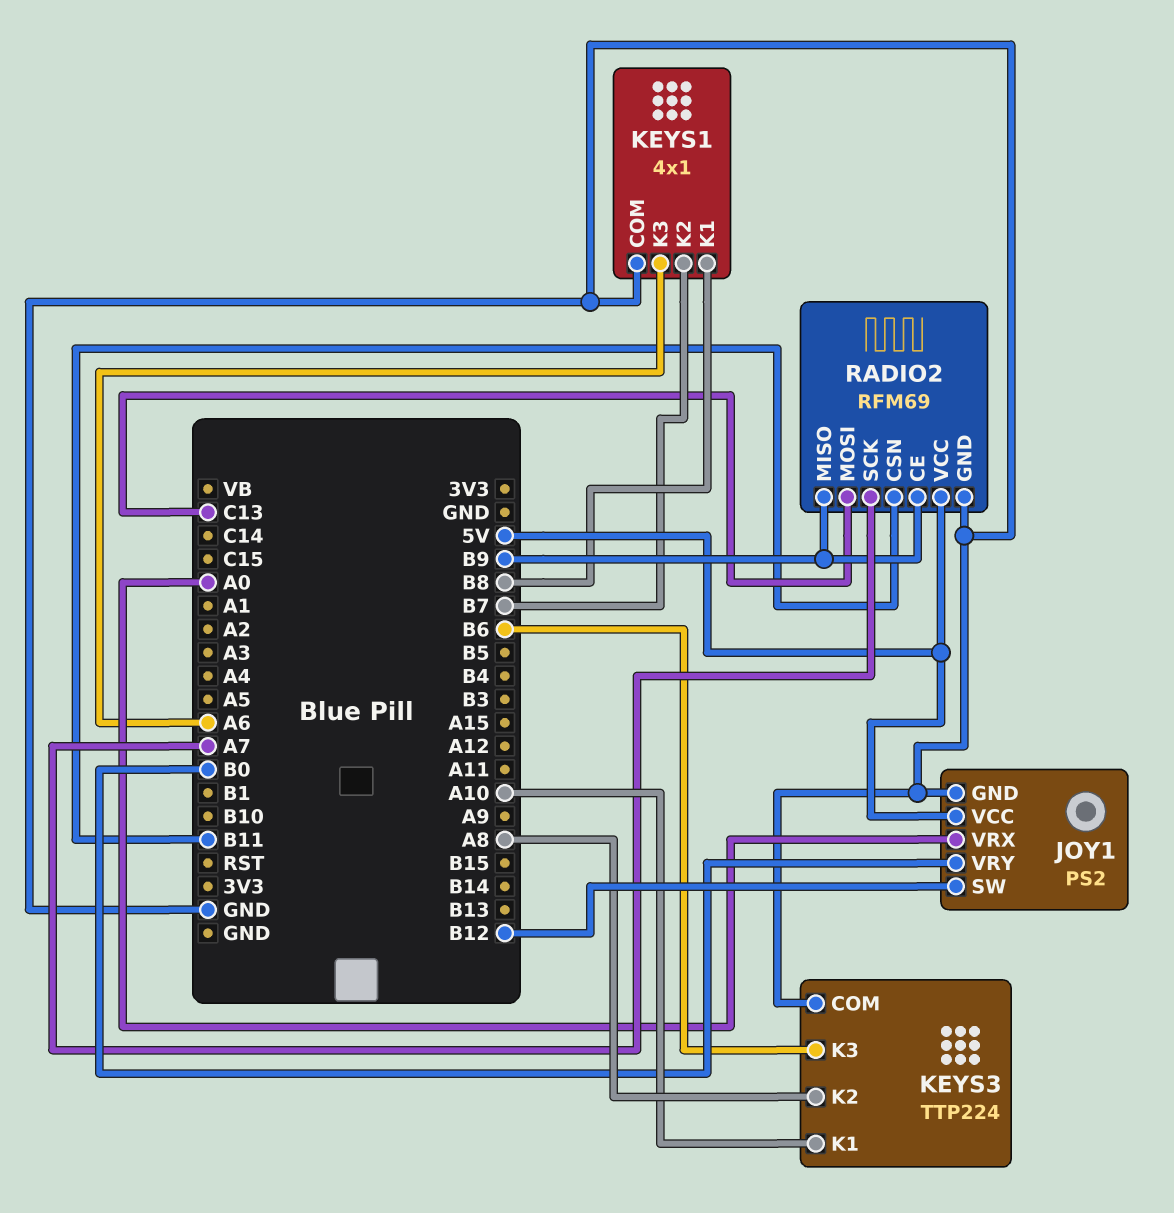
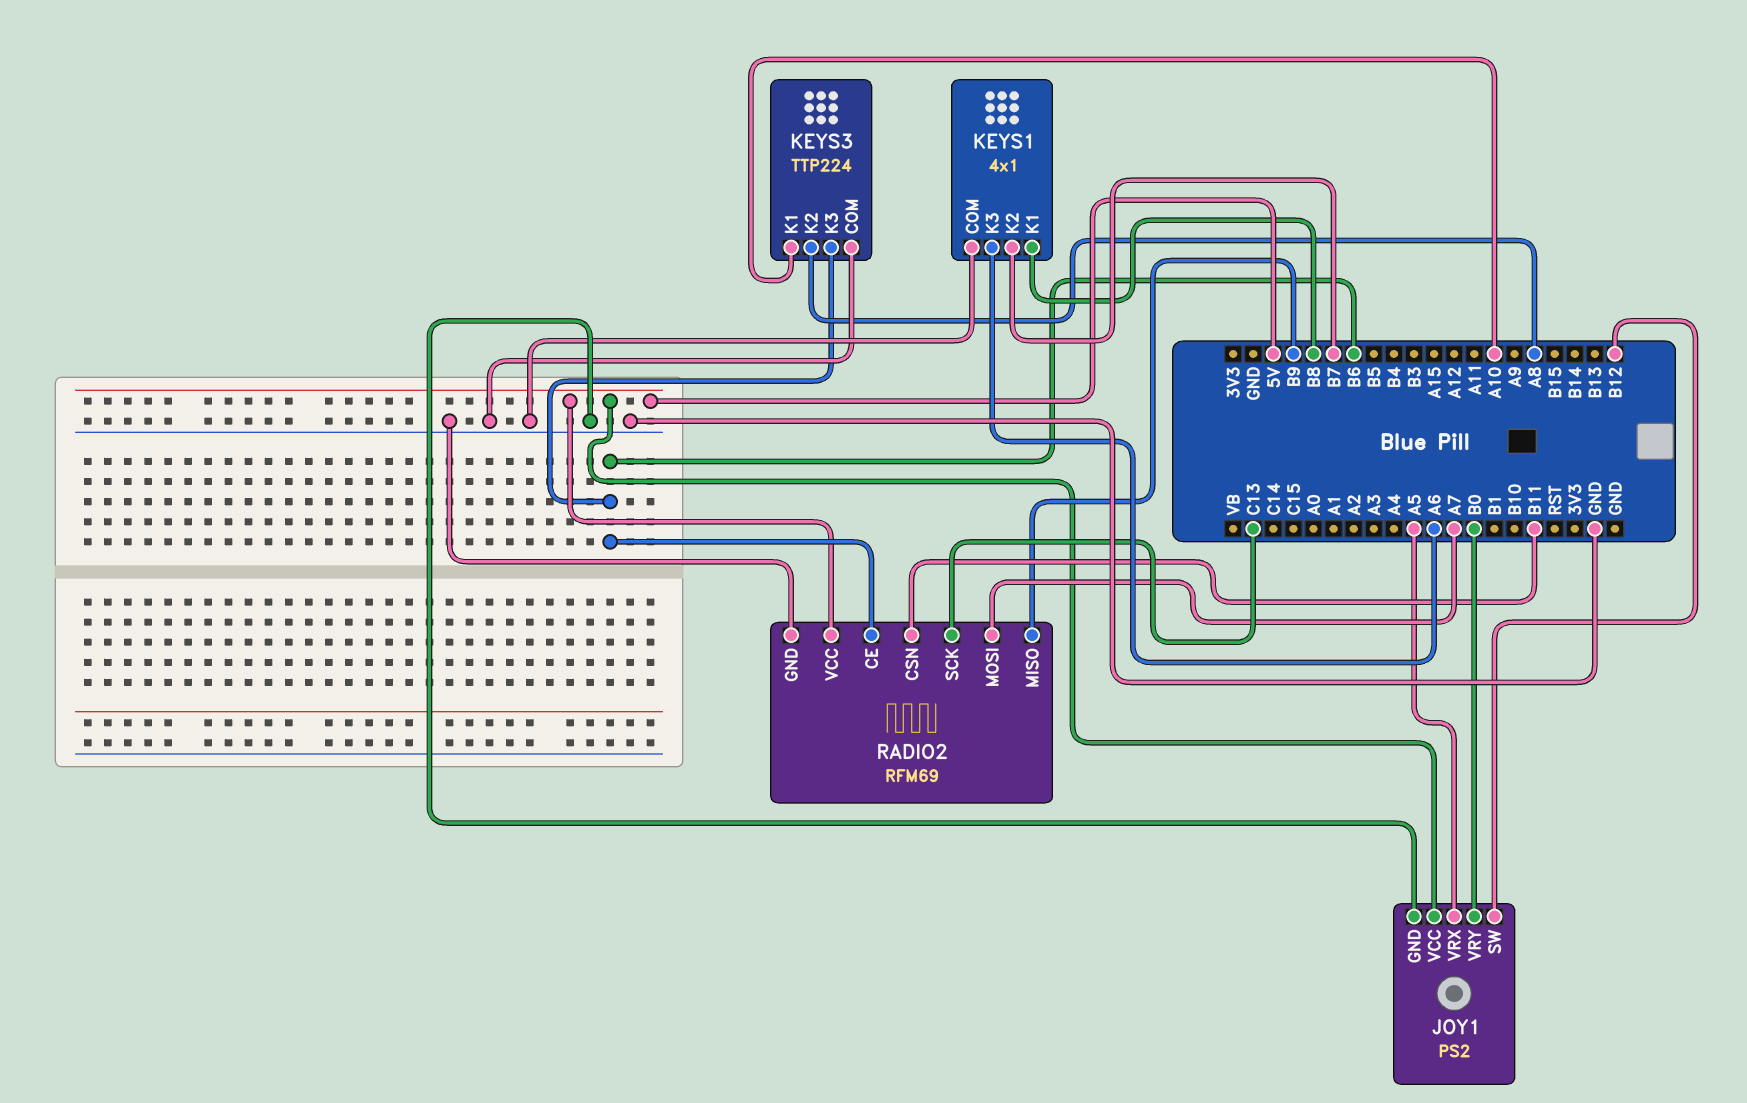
JOY1 pin VRX: A0 -> A5
RADIO2 pin CE: B9 -> B6
RADIO2 pin MOSI: C13 -> A7
RADIO2 pin SCK: A7 -> C13

